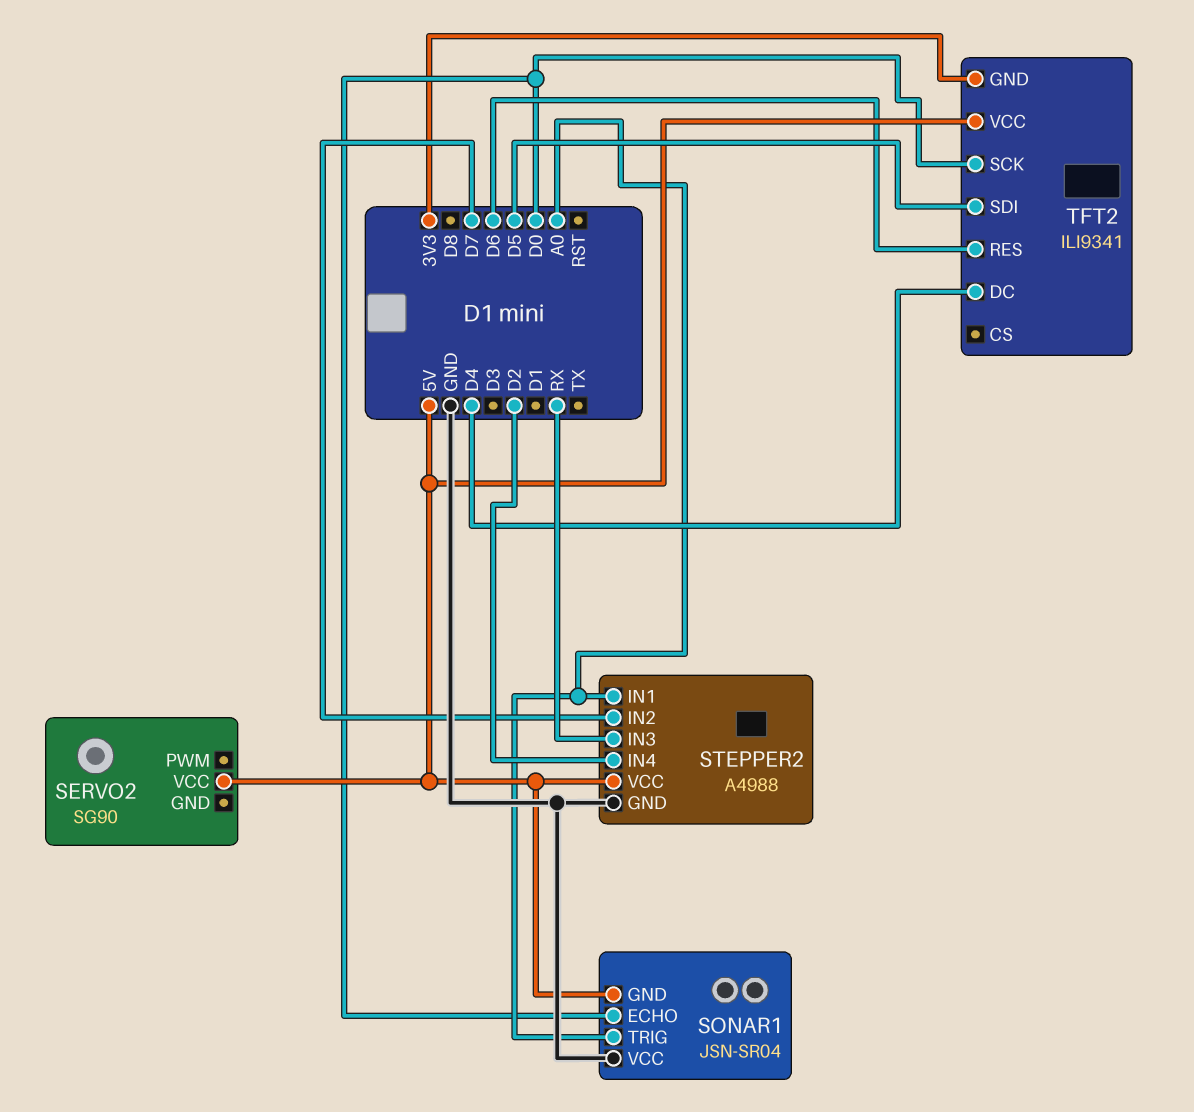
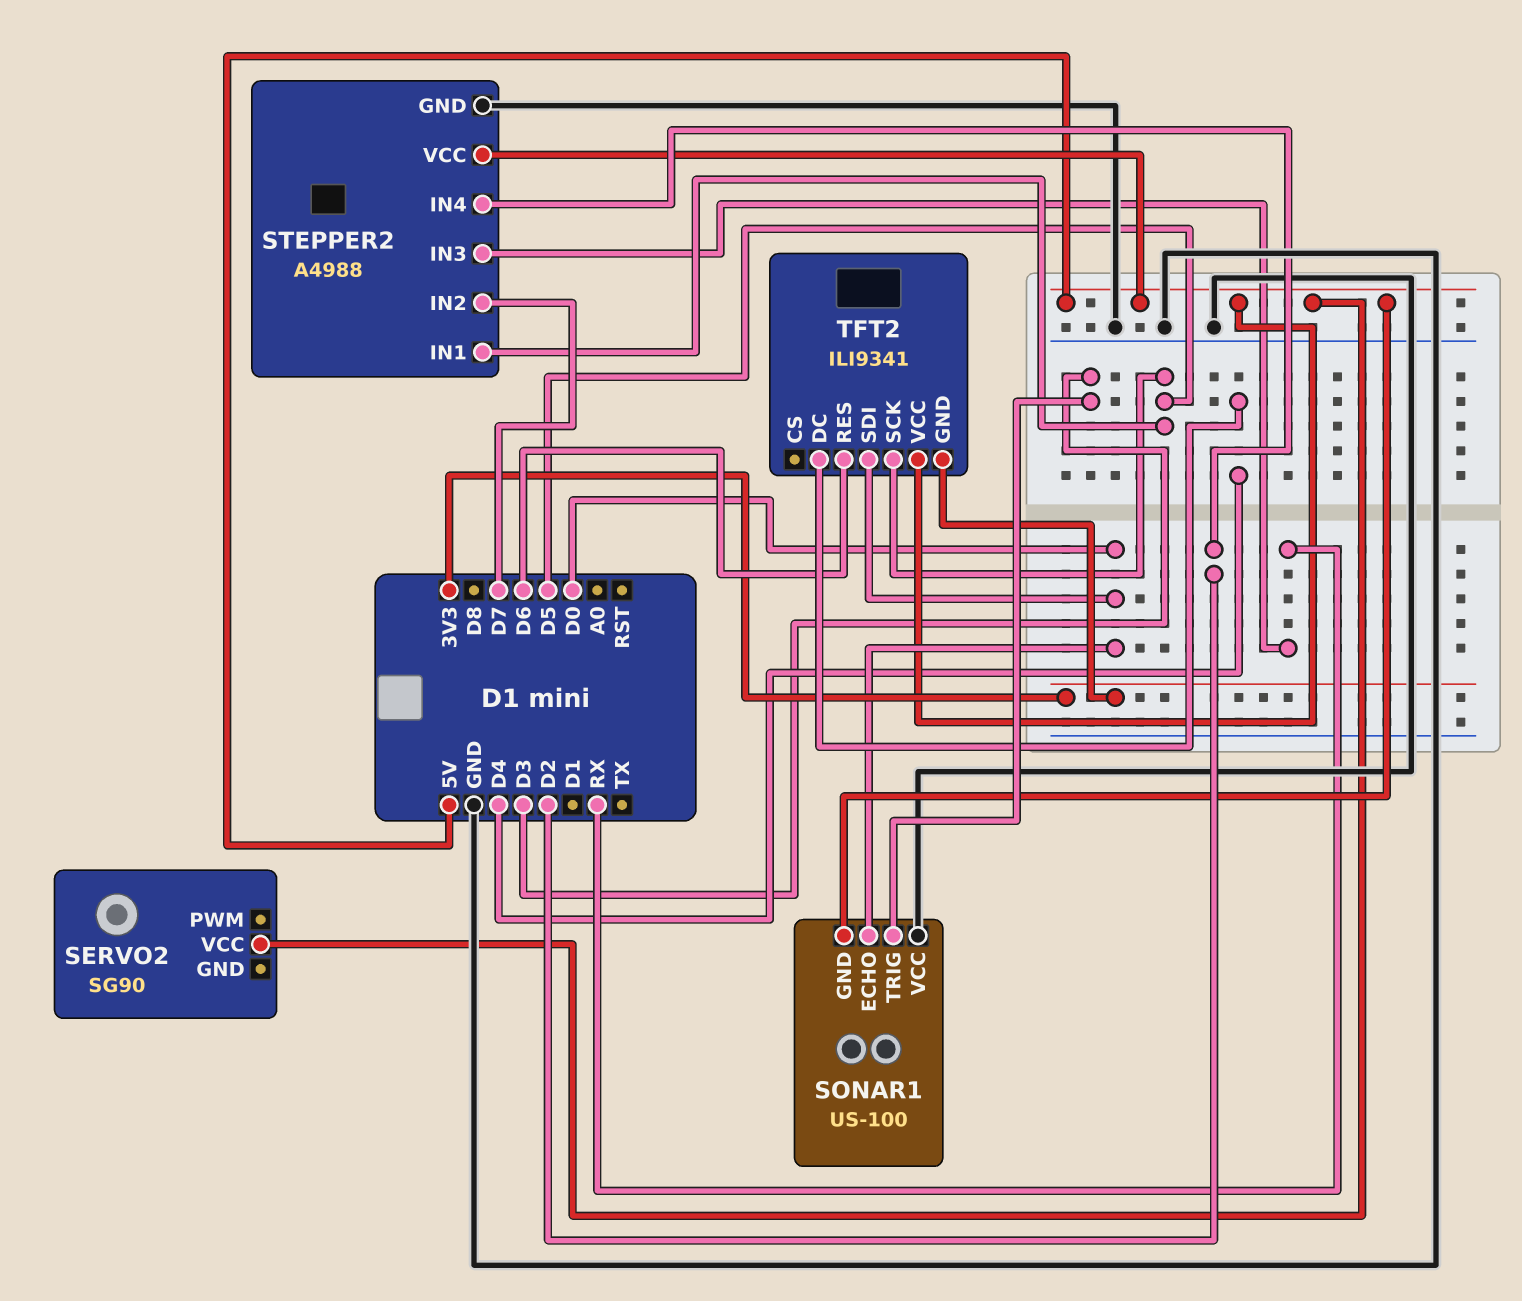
SONAR1: JSN-SR04 -> US-100
SONAR1 pin TRIG: A0 -> D3
STEPPER2 pin IN1: A0 -> D5
TFT2 pin SCK: D0 -> D5
TFT2 pin SDI: D5 -> D0

